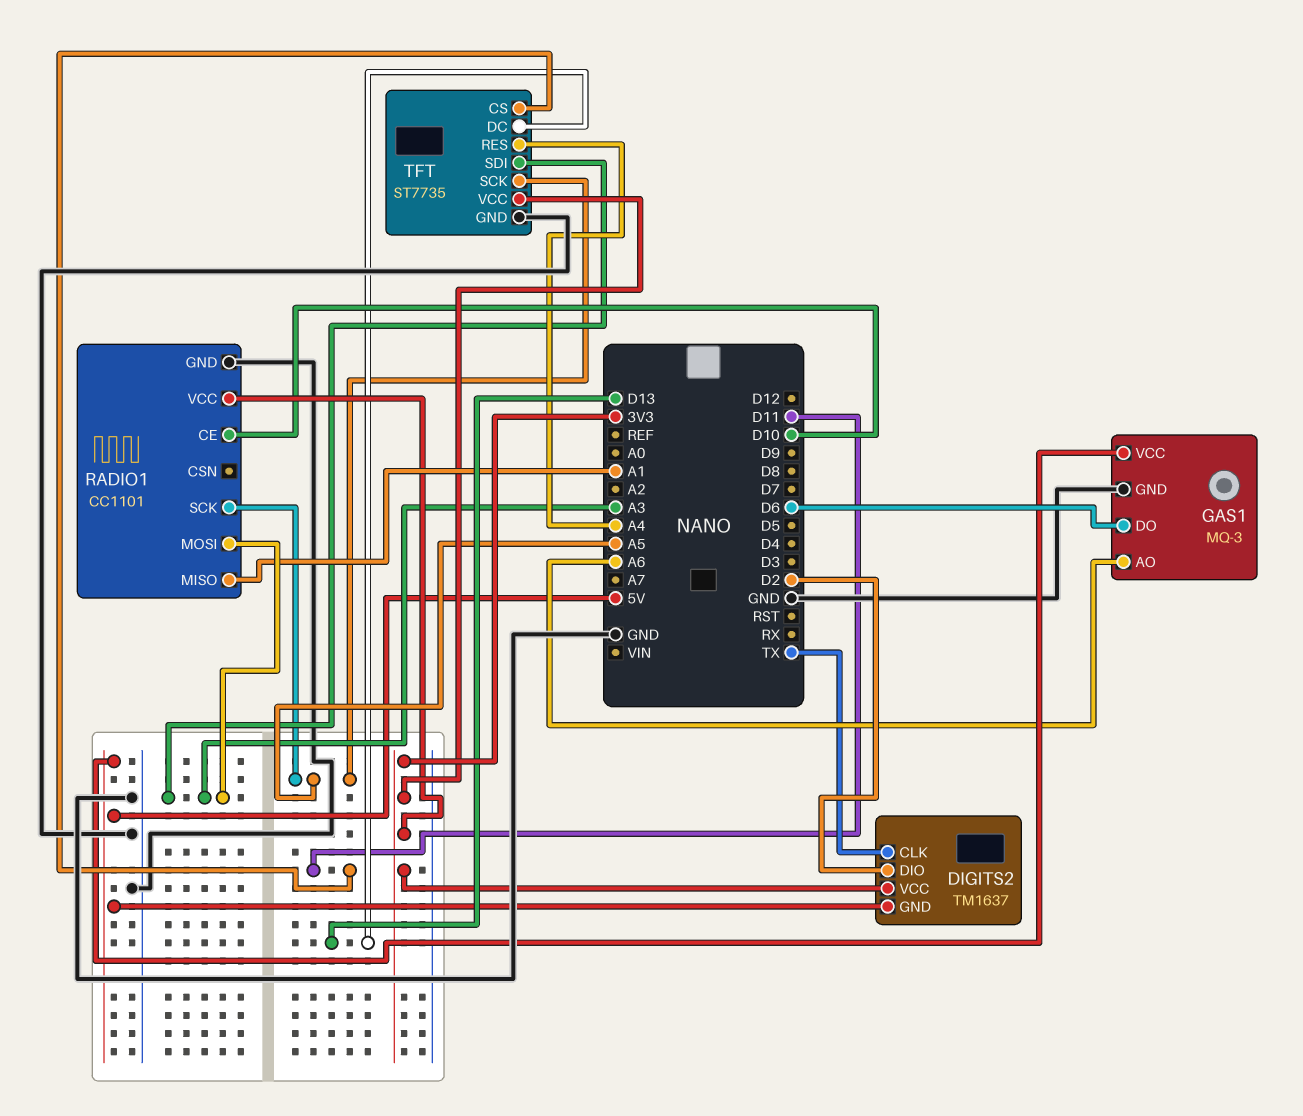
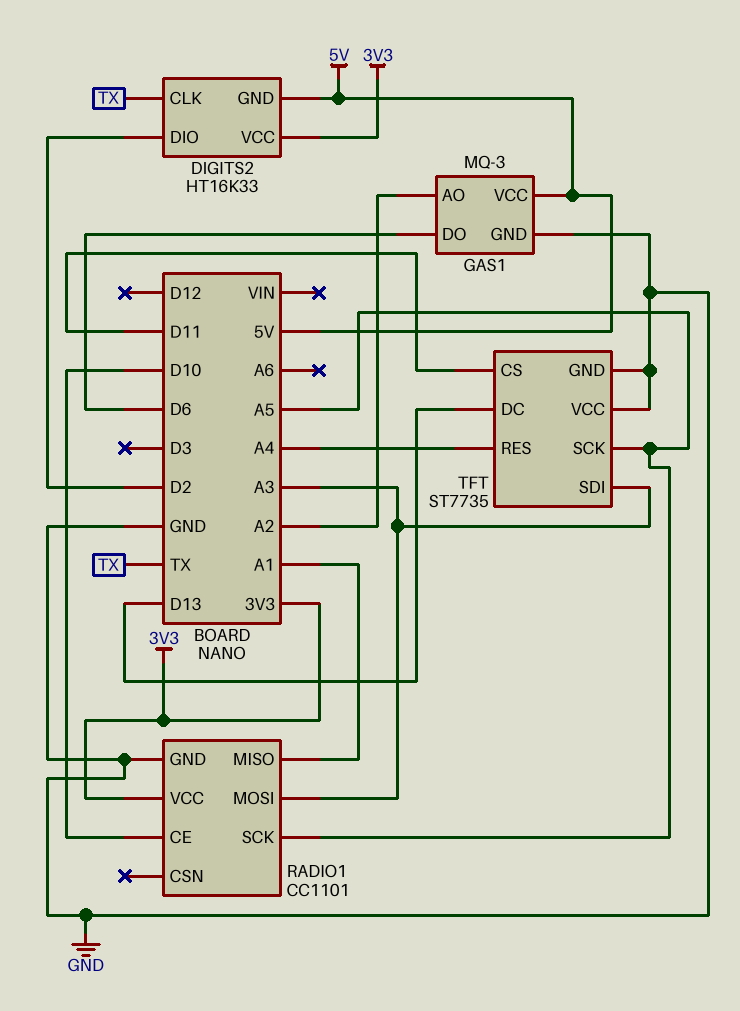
DIGITS2: TM1637 -> HT16K33
GAS1 pin AO: A6 -> A2
TFT pin VCC: 3V3 -> GND

